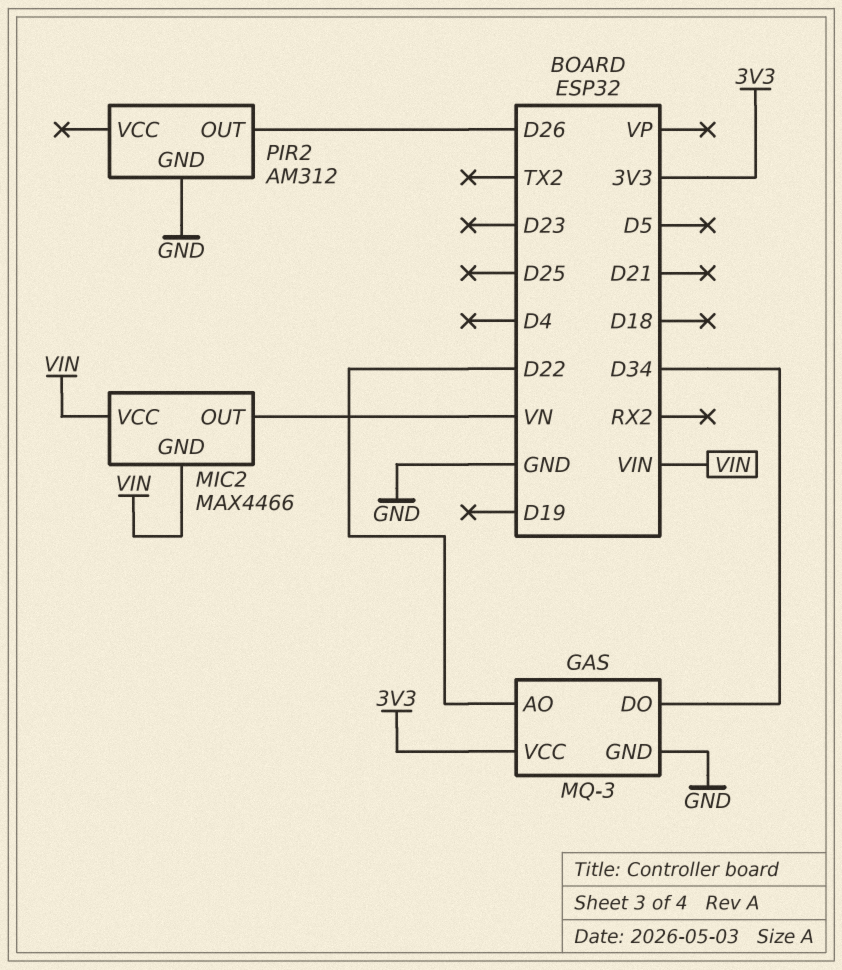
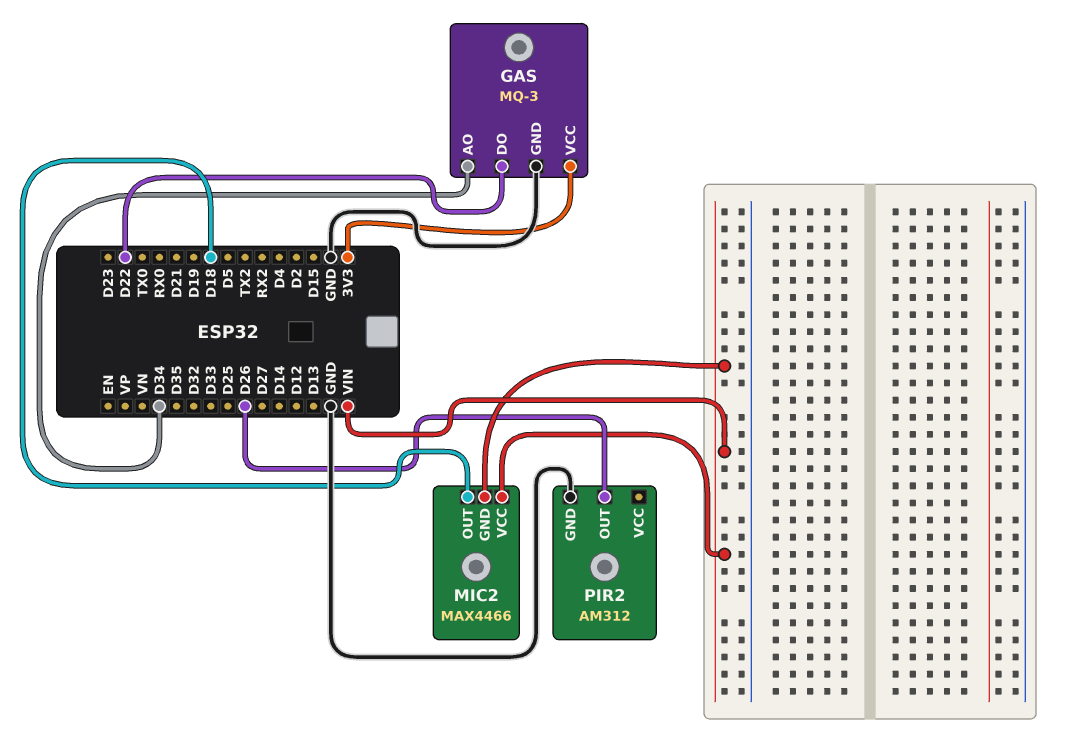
GAS pin AO: D22 -> D34
GAS pin DO: D34 -> D22
MIC2 pin OUT: VN -> D18

